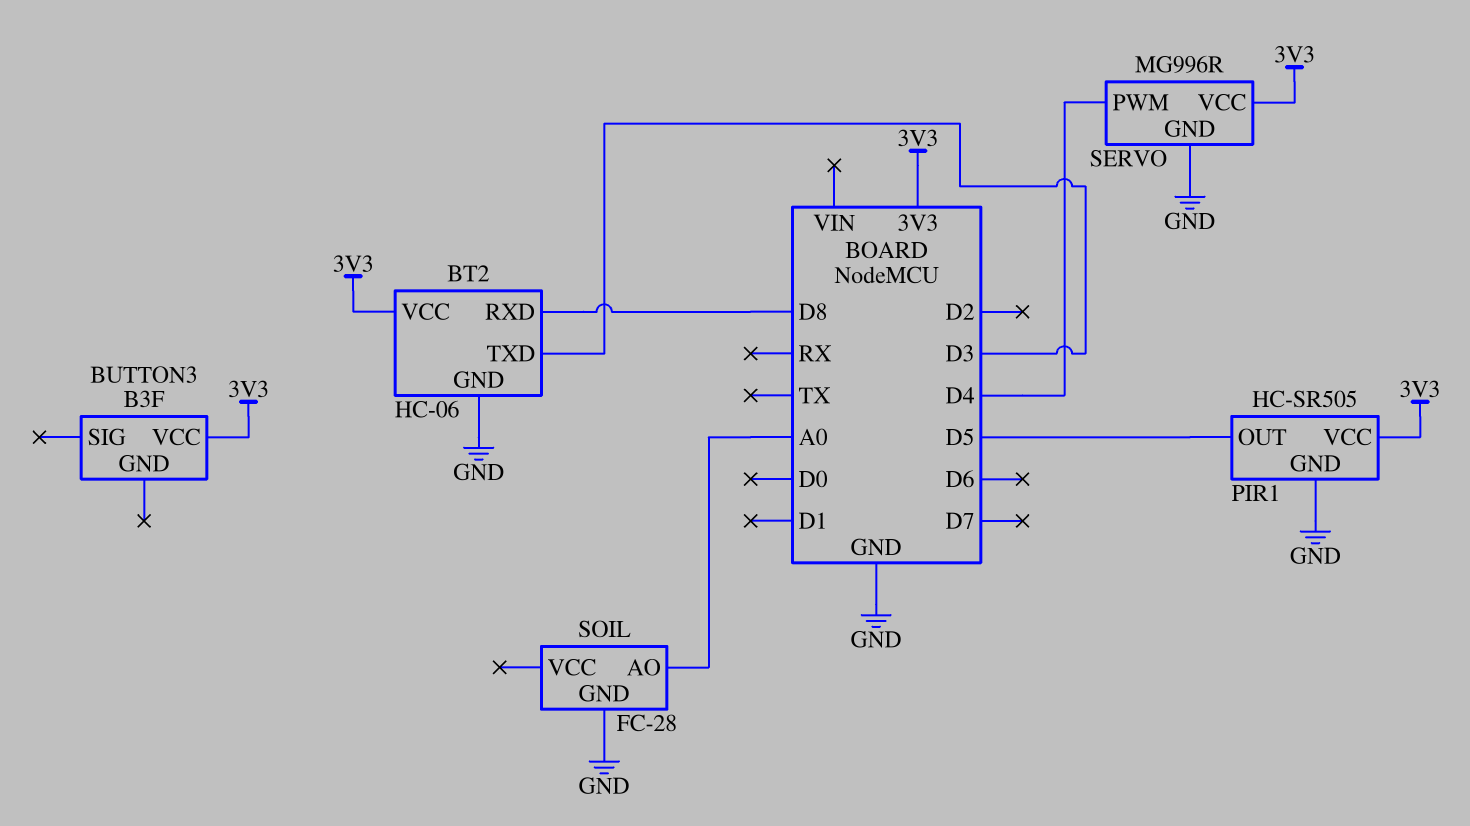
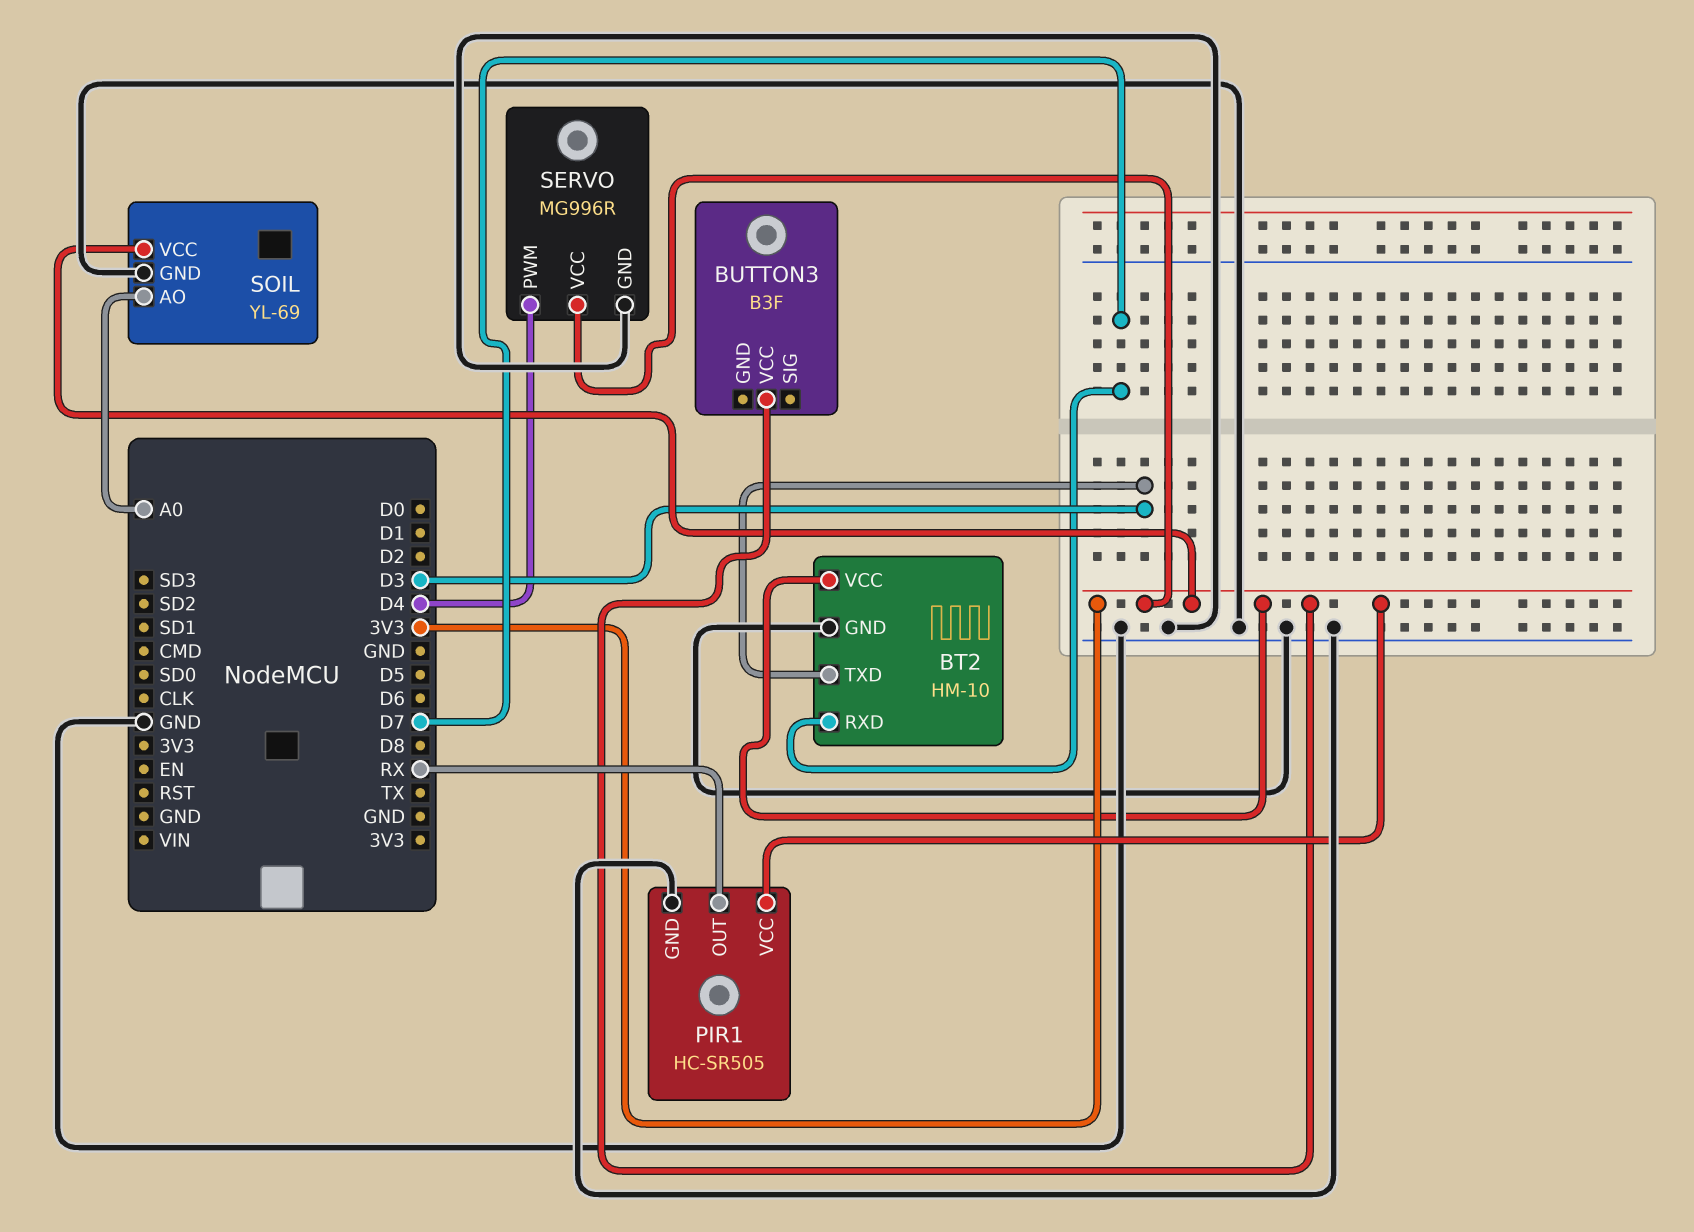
BT2: HC-06 -> HM-10
BT2 pin RXD: D8 -> D7
PIR1 pin OUT: D5 -> RX
SOIL: FC-28 -> YL-69
SOIL pin VCC: none -> 3V3

